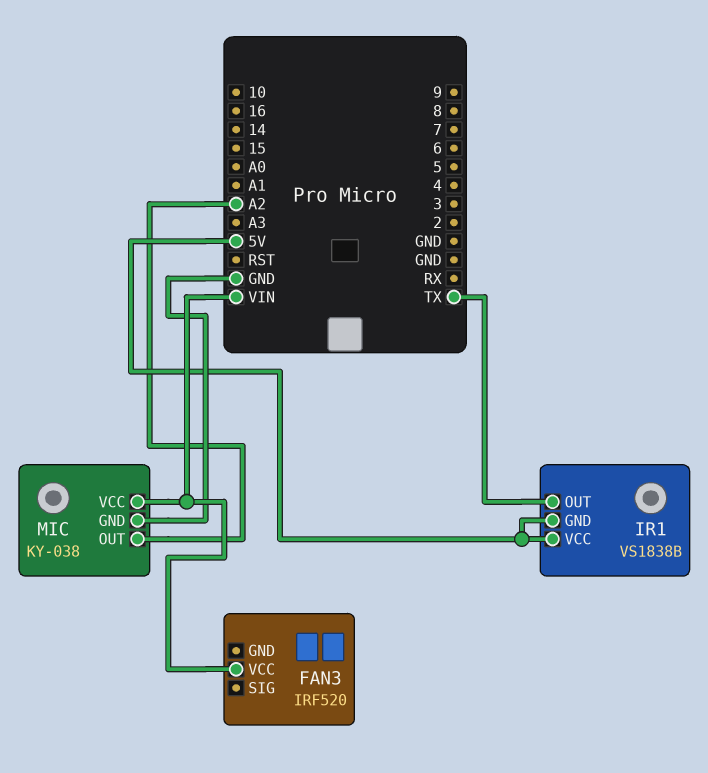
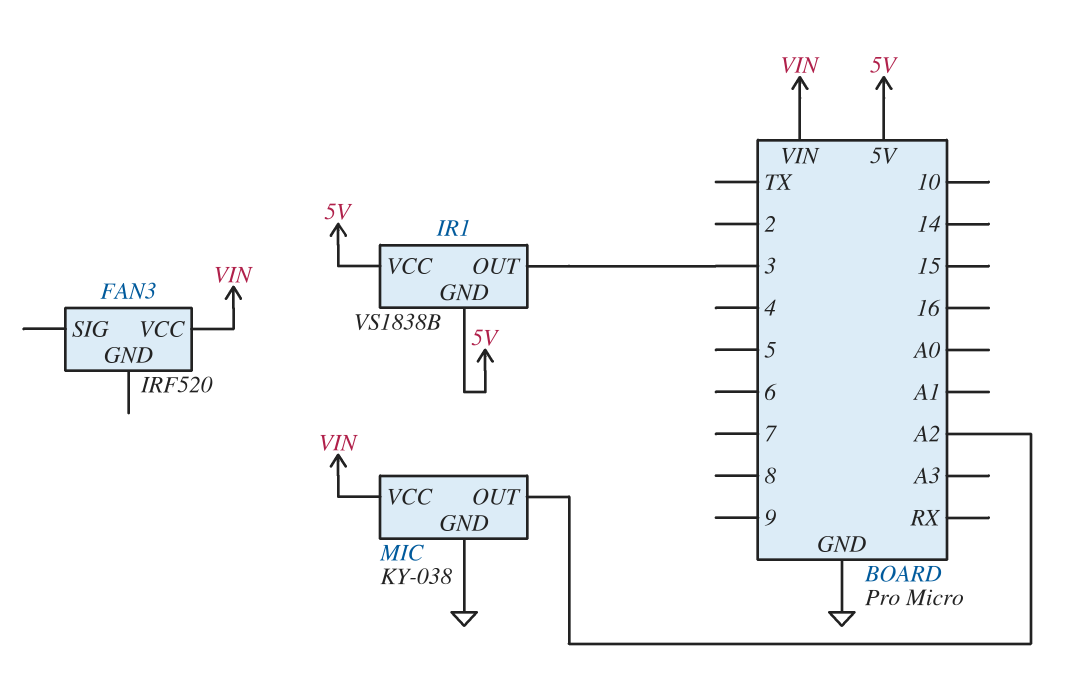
IR1 pin OUT: TX -> 3

